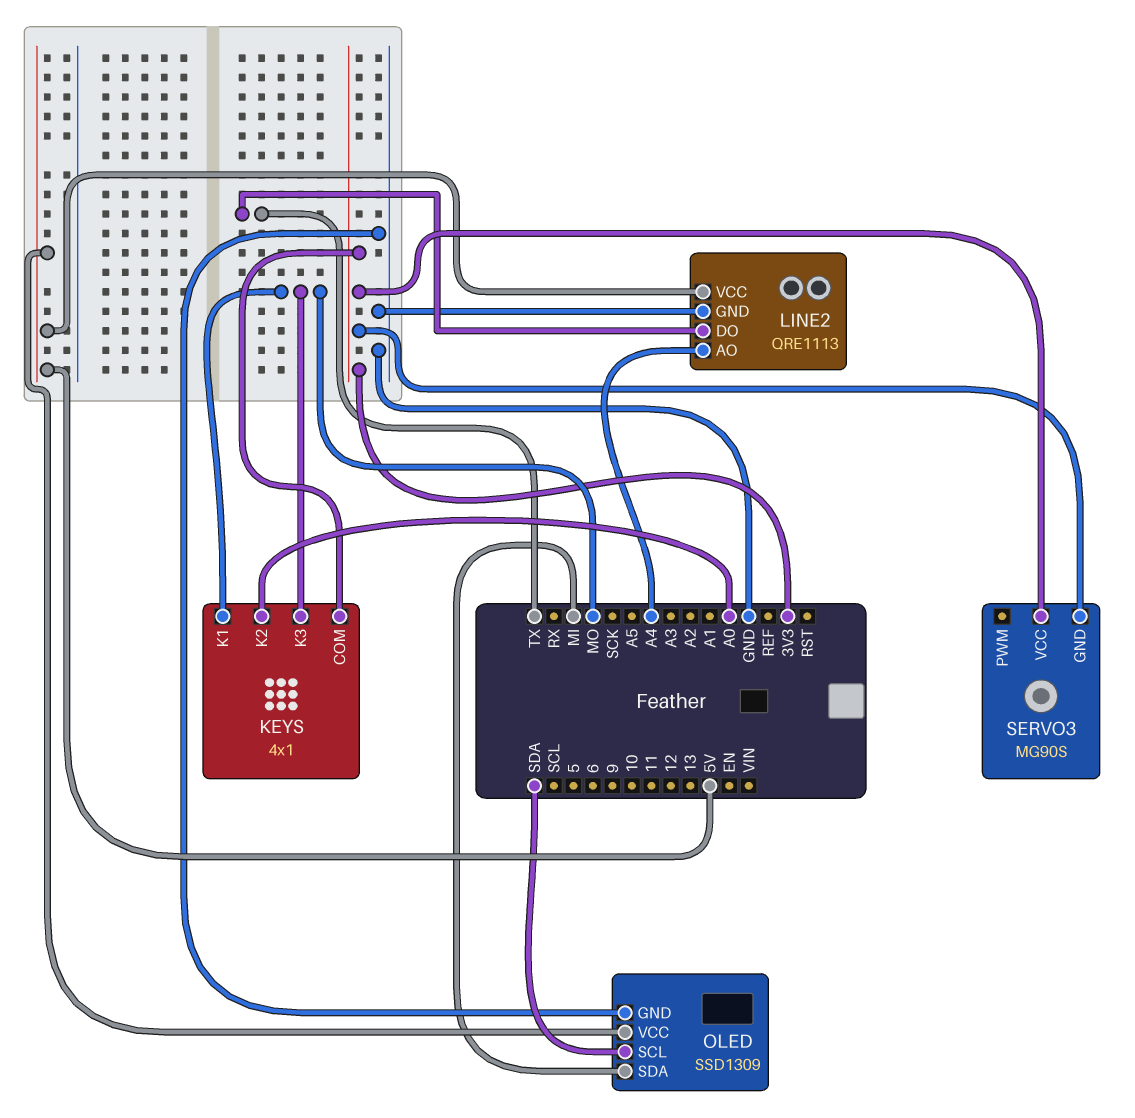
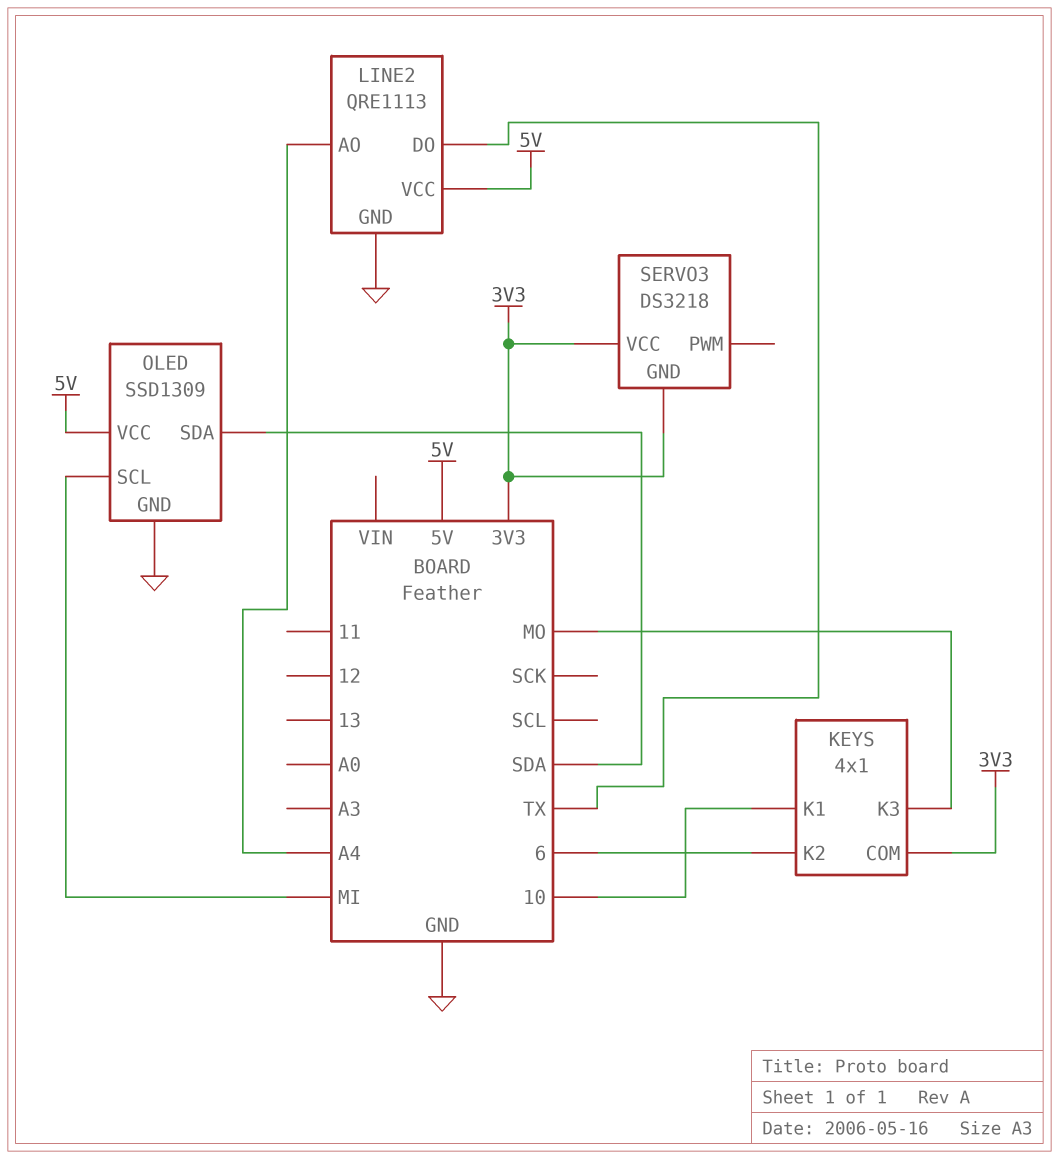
KEYS pin K1: MO -> 10
KEYS pin K2: A0 -> 6
OLED pin SCL: SDA -> MI
OLED pin SDA: MI -> SDA
SERVO3: MG90S -> DS3218

